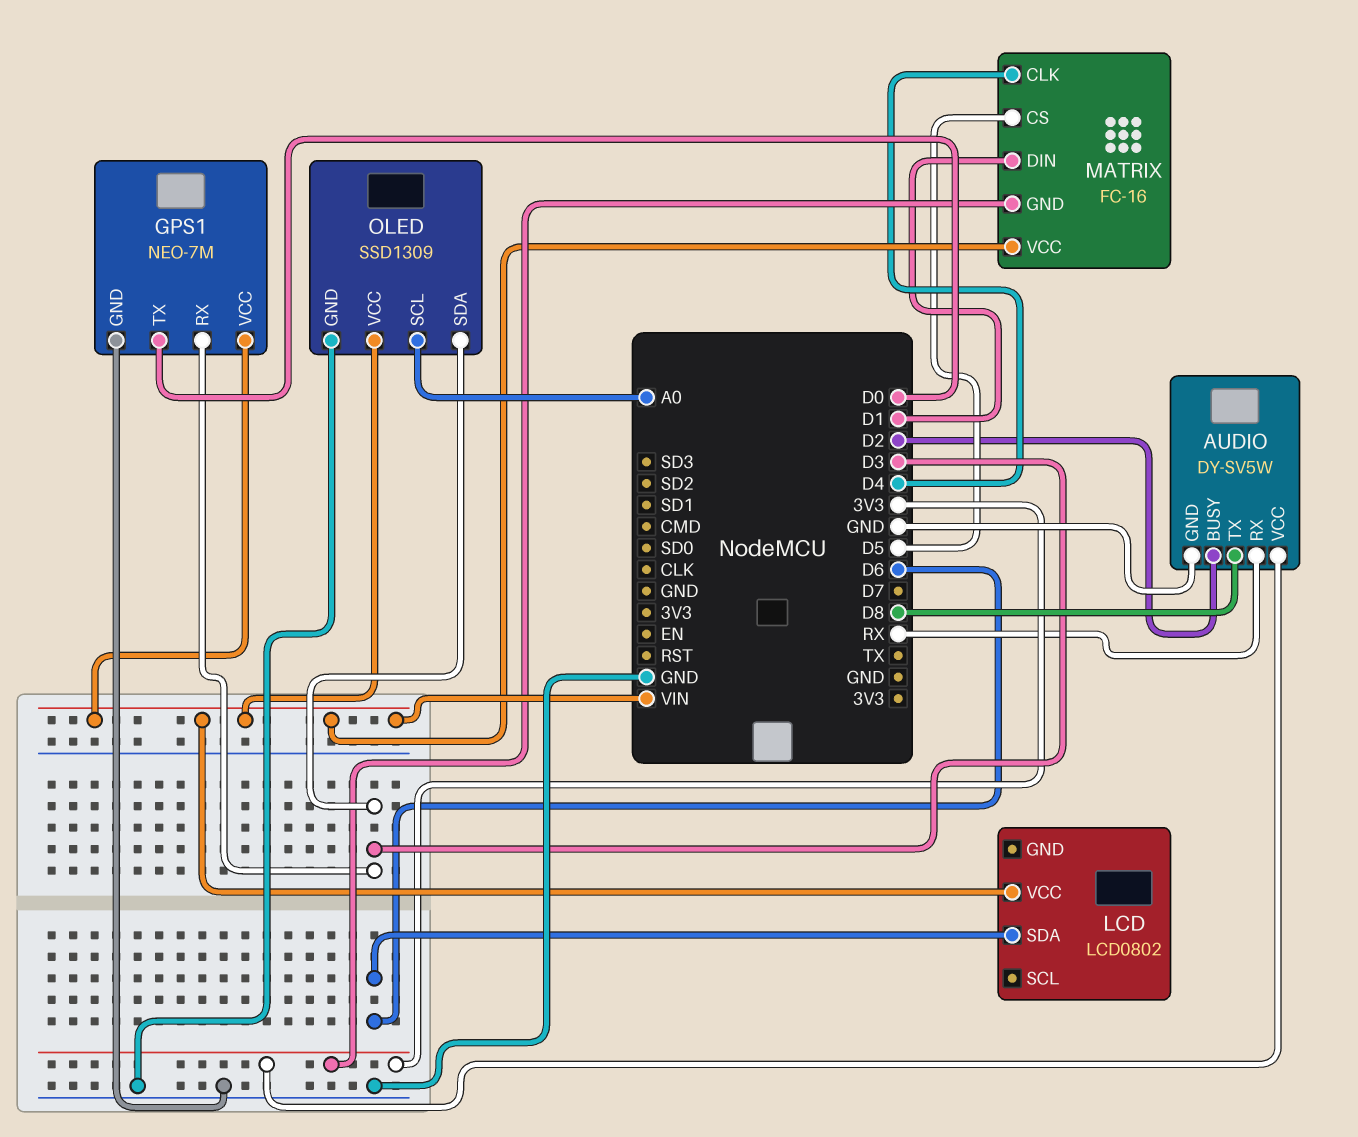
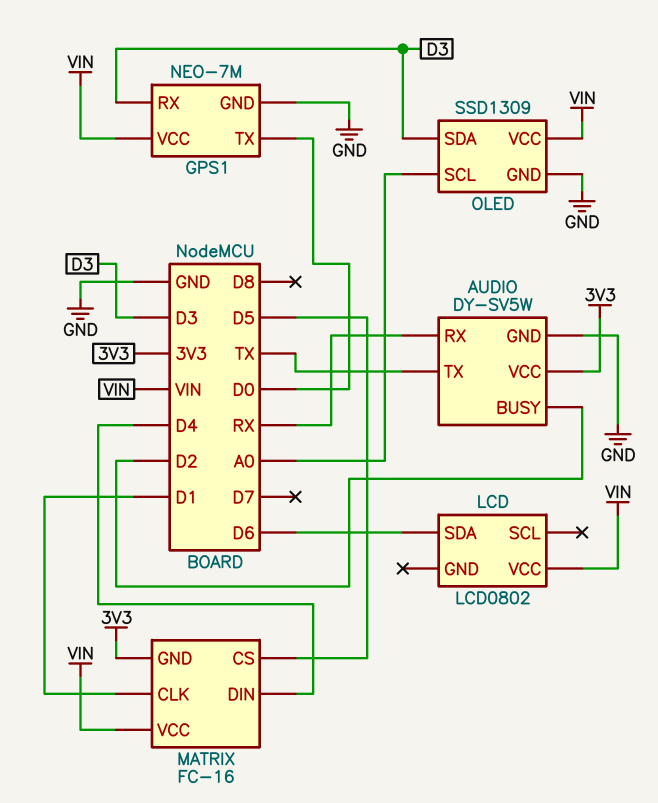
AUDIO pin TX: D8 -> TX
MATRIX pin CLK: D4 -> D1
MATRIX pin DIN: D1 -> D4

